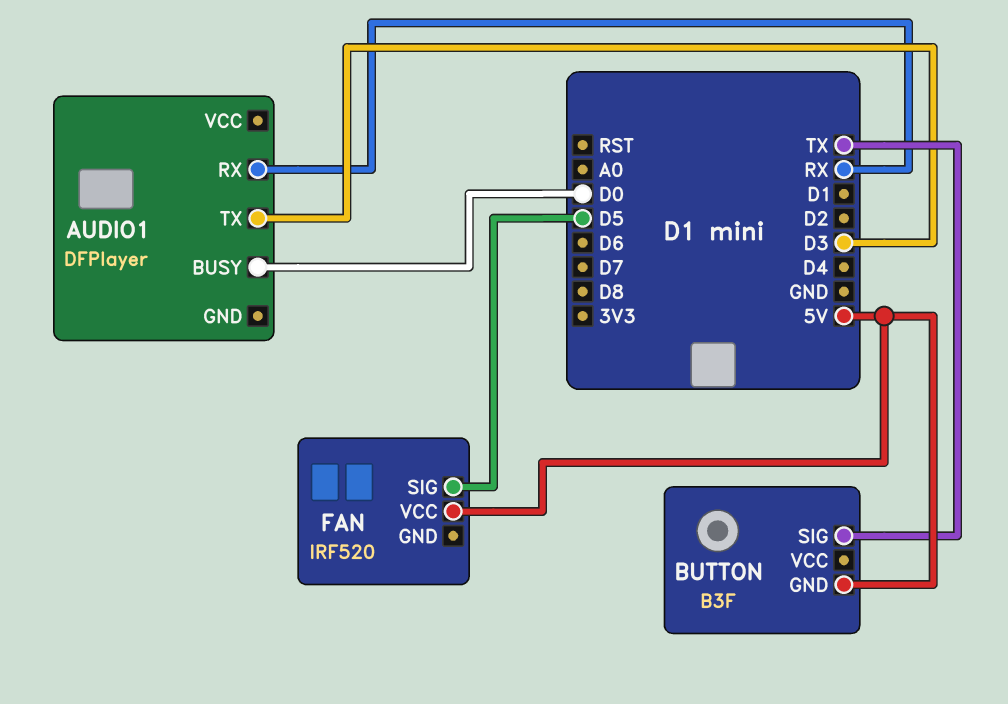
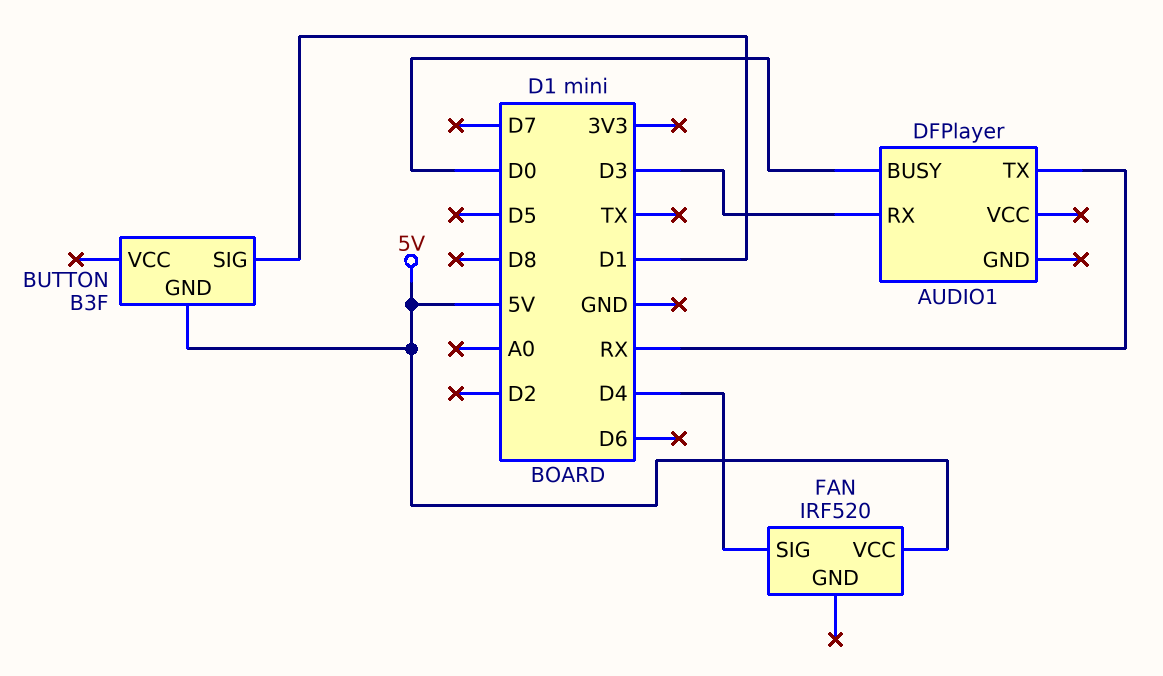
AUDIO1 pin RX: RX -> D3
AUDIO1 pin TX: D3 -> RX
BUTTON pin SIG: TX -> D1
FAN pin SIG: D5 -> D4

